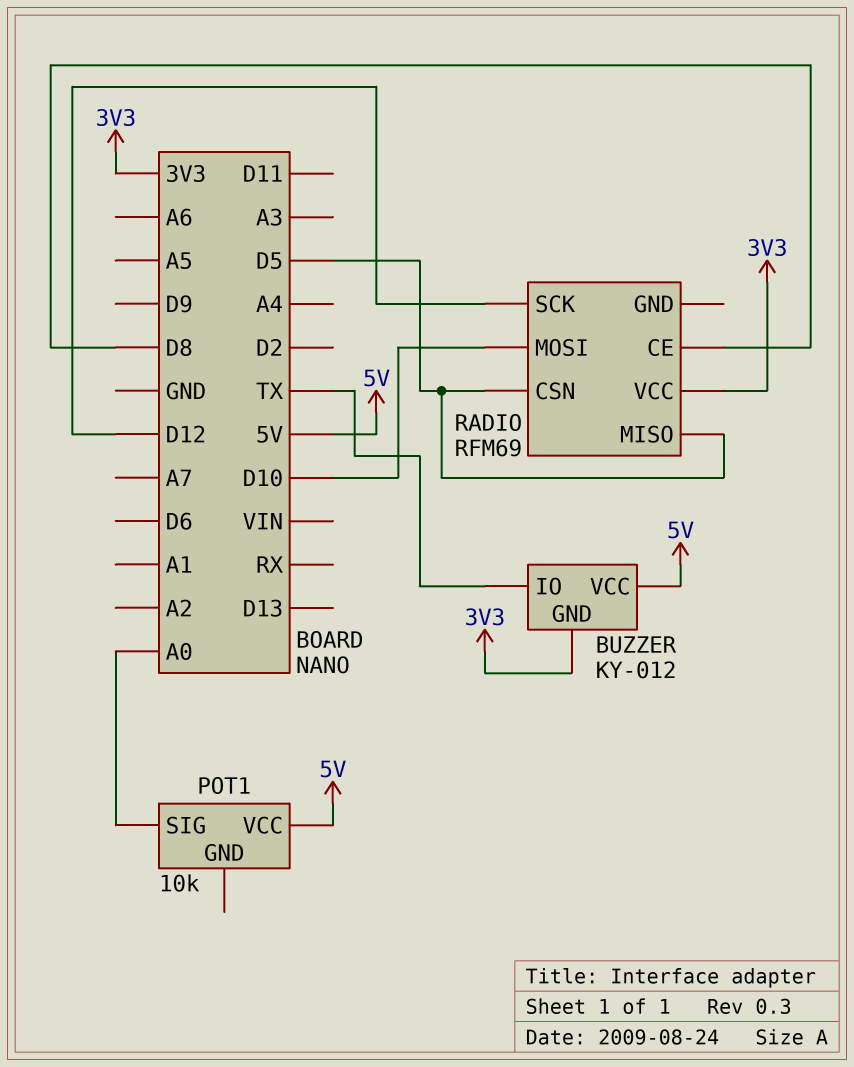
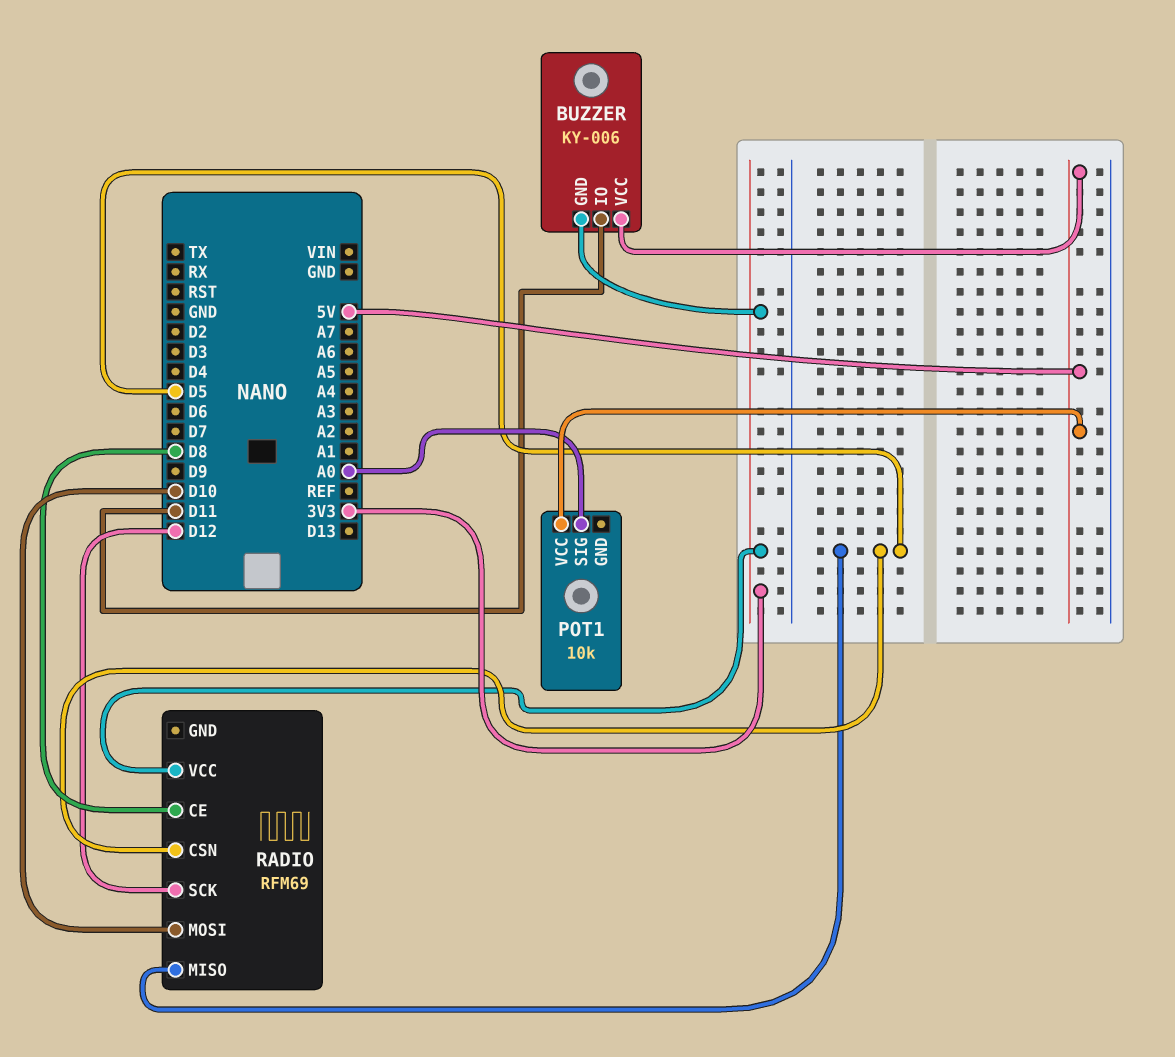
BUZZER: KY-012 -> KY-006
BUZZER pin IO: TX -> D11

